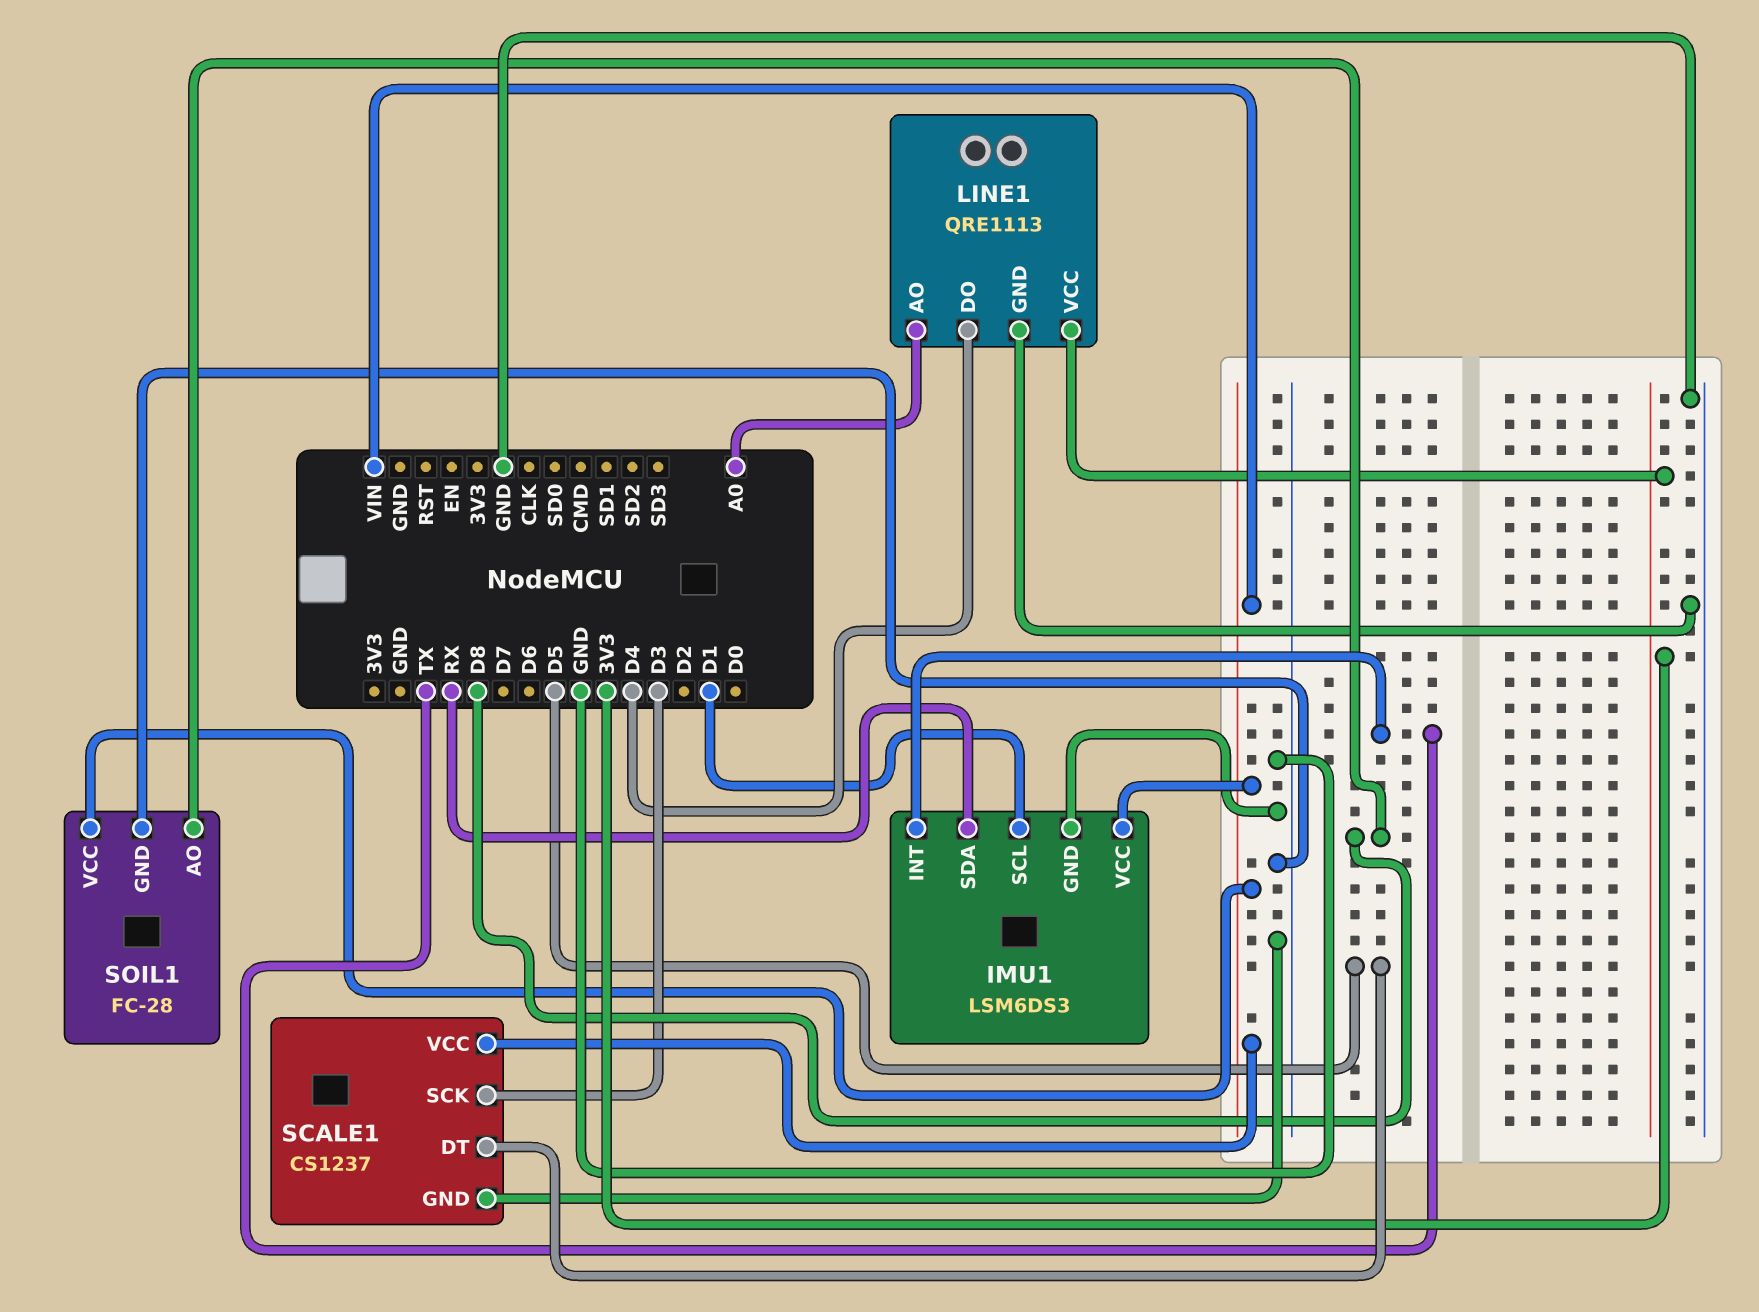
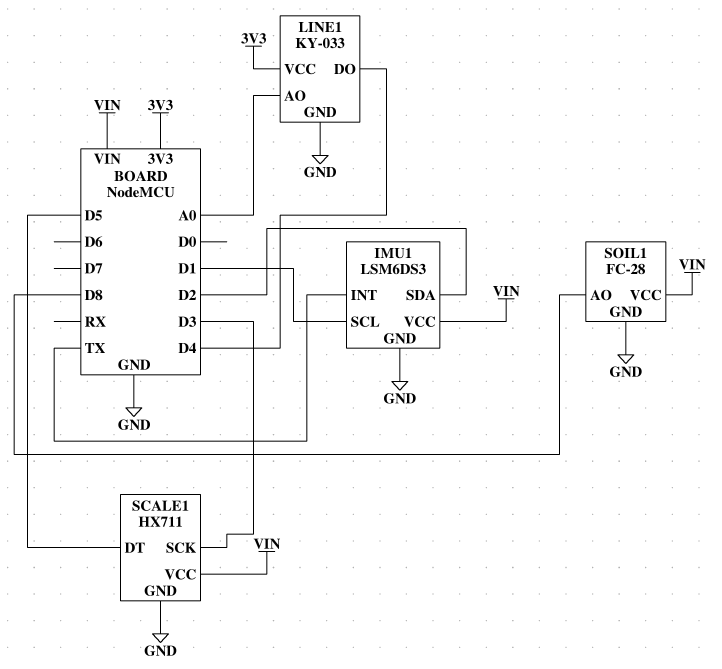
IMU1 pin SDA: RX -> D2
LINE1: QRE1113 -> KY-033
SCALE1: CS1237 -> HX711

